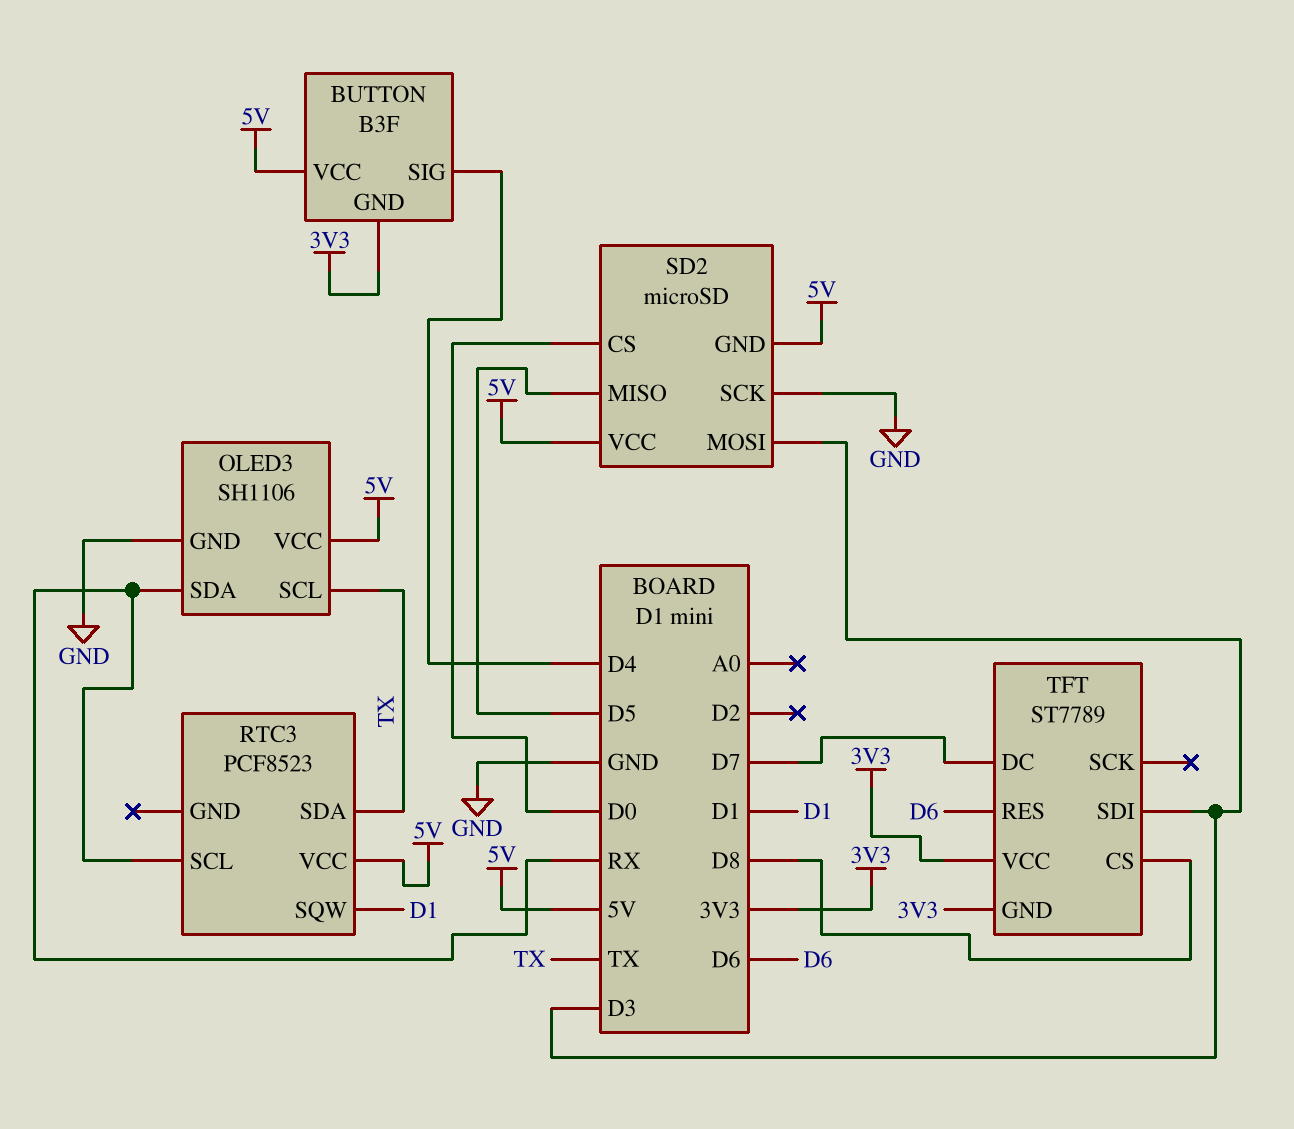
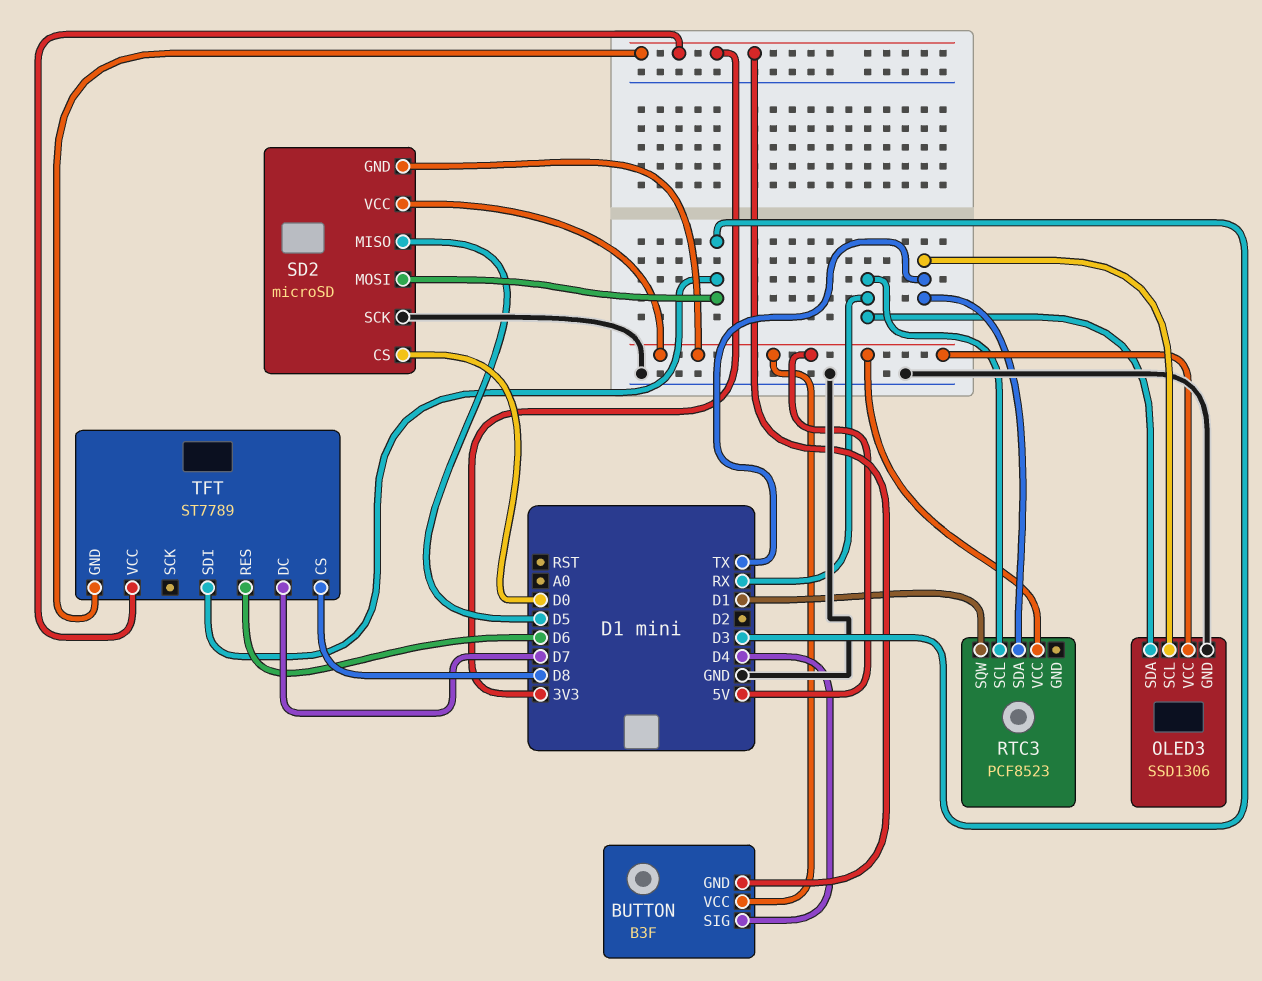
OLED3: SH1106 -> SSD1306

